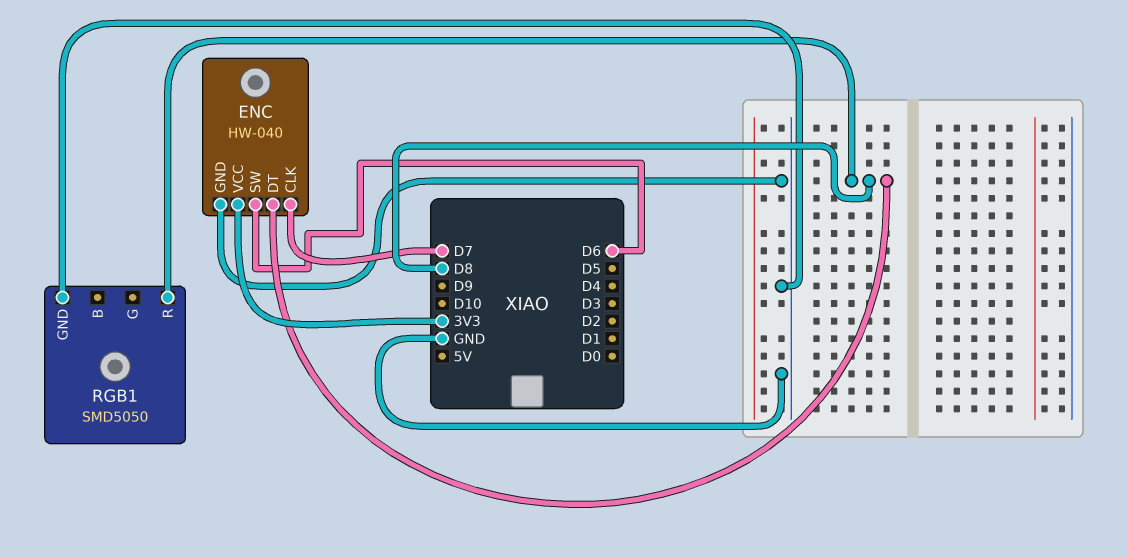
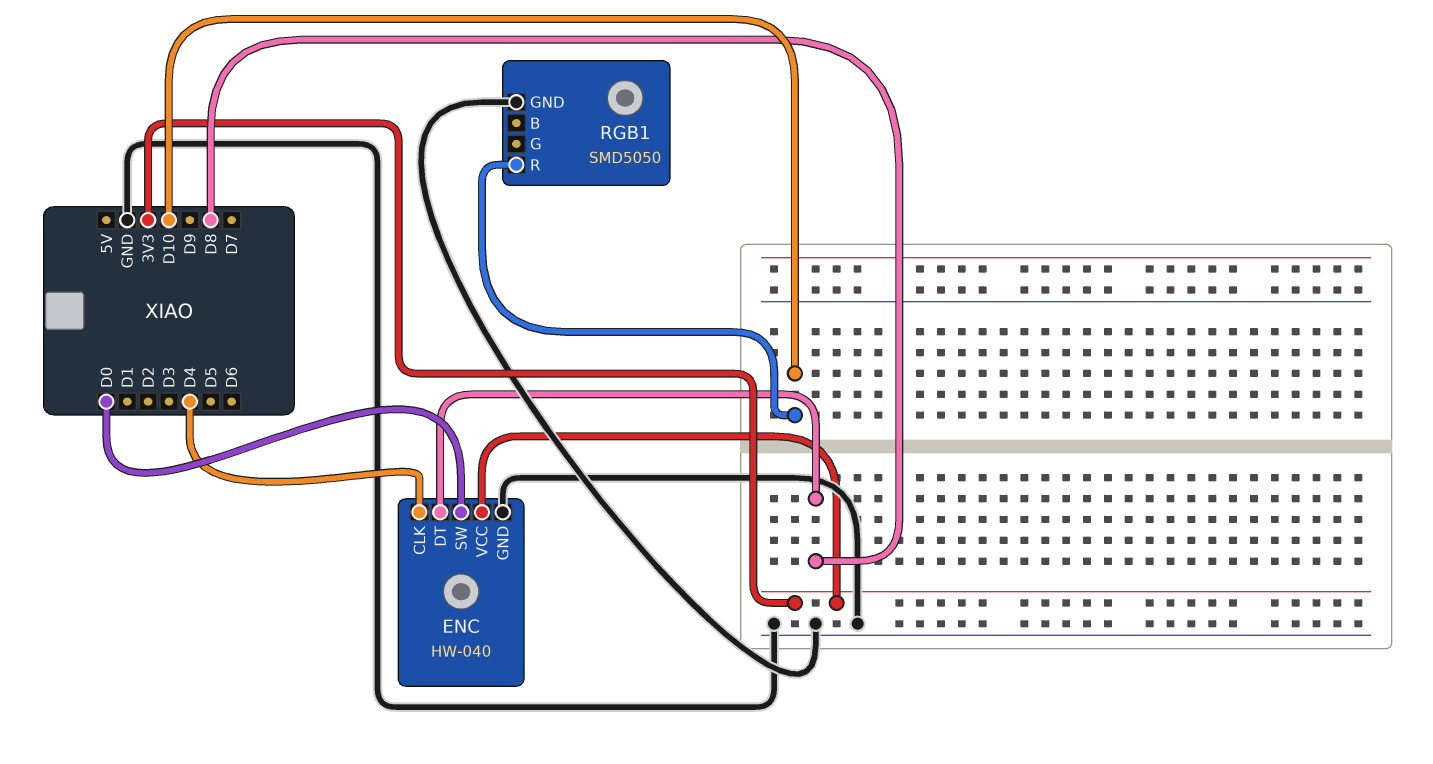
ENC pin CLK: D7 -> D4
ENC pin SW: D6 -> D0
RGB1 pin R: D8 -> D10

